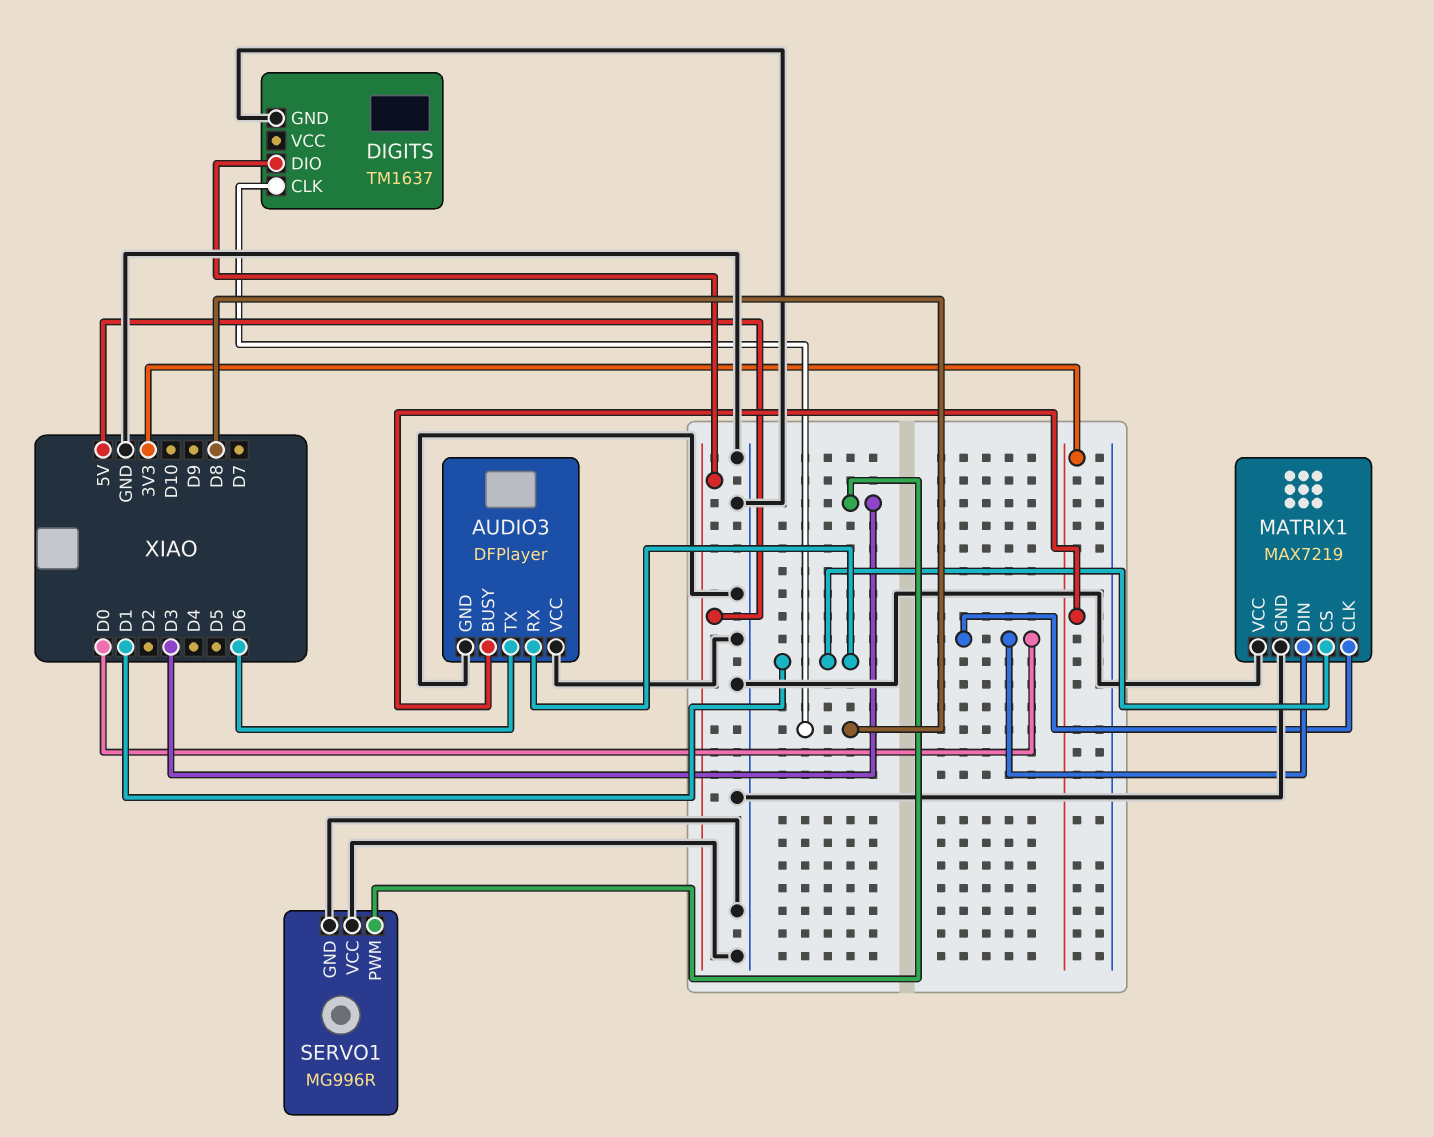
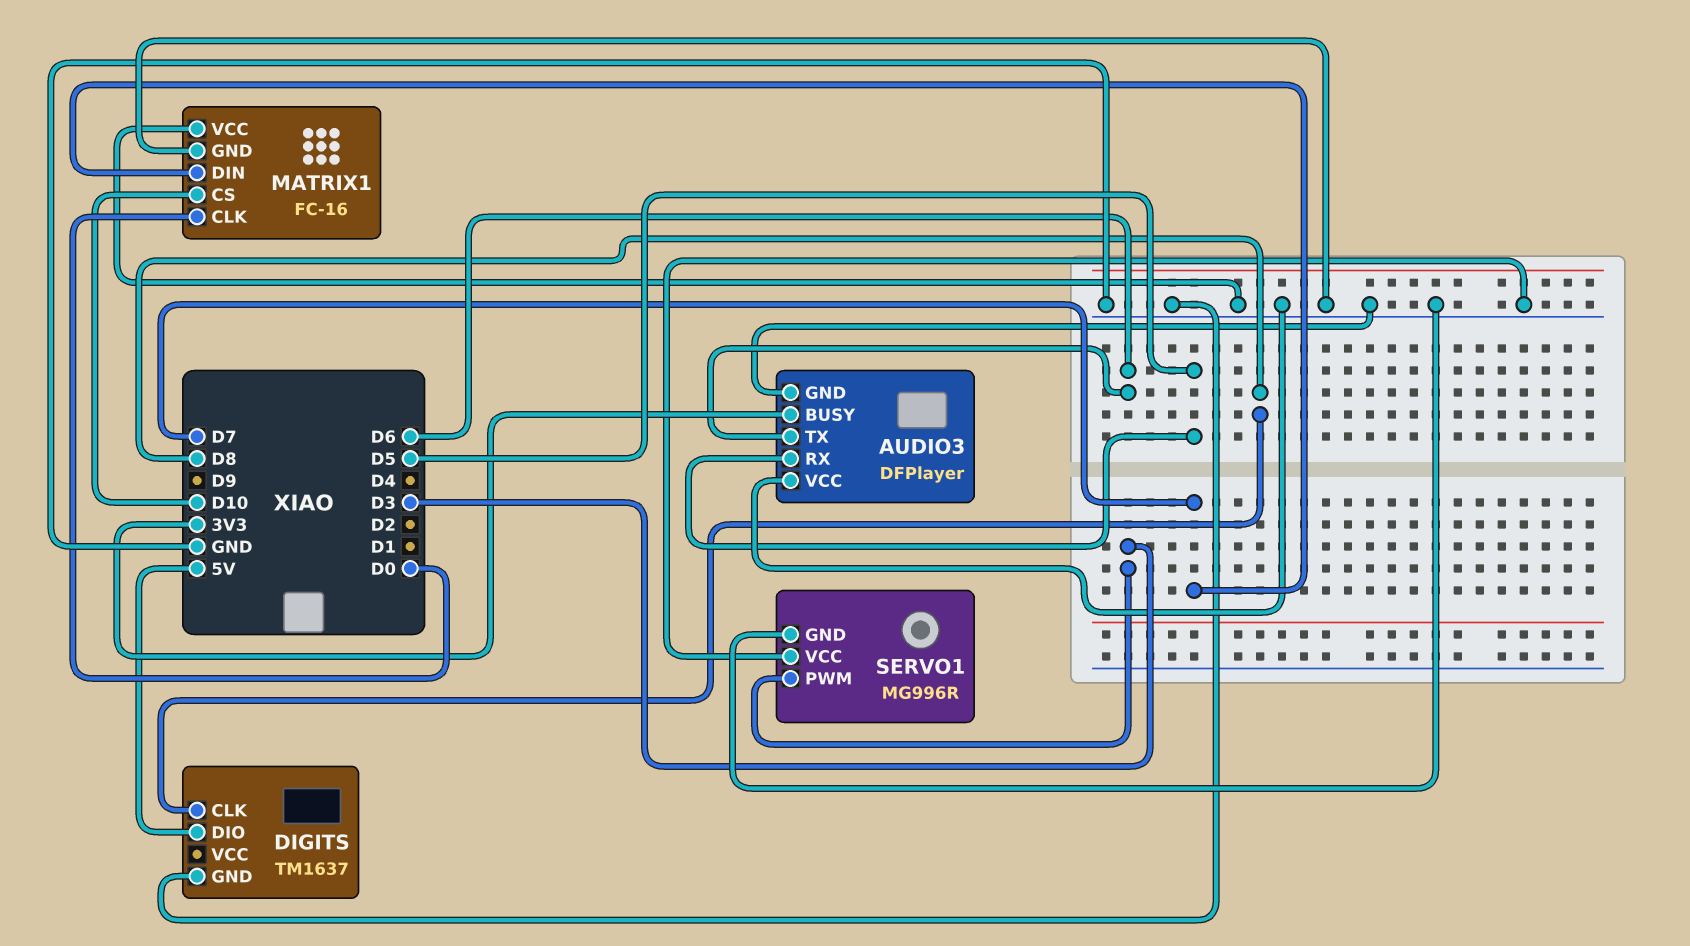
AUDIO3 pin RX: D1 -> D5
MATRIX1: MAX7219 -> FC-16
MATRIX1 pin CS: D1 -> D10
MATRIX1 pin DIN: D0 -> D7

